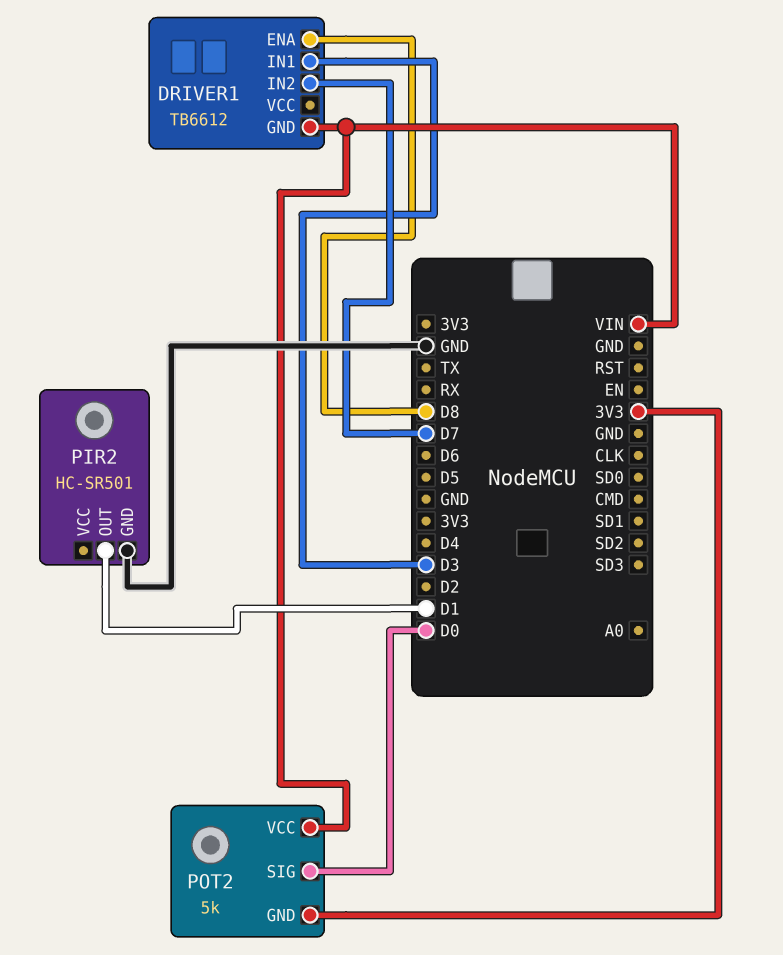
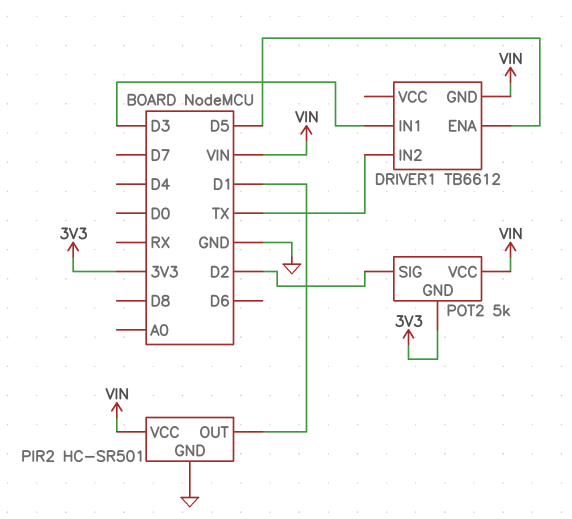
DRIVER1 pin ENA: D8 -> D5
DRIVER1 pin IN2: D7 -> TX
PIR2 pin VCC: none -> VIN
POT2 pin SIG: D0 -> D2

